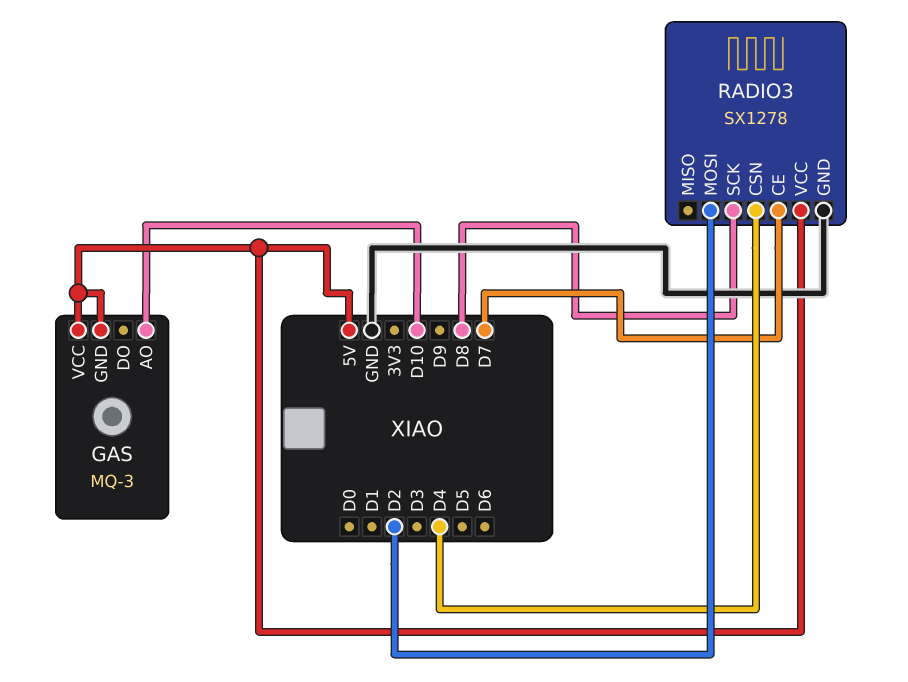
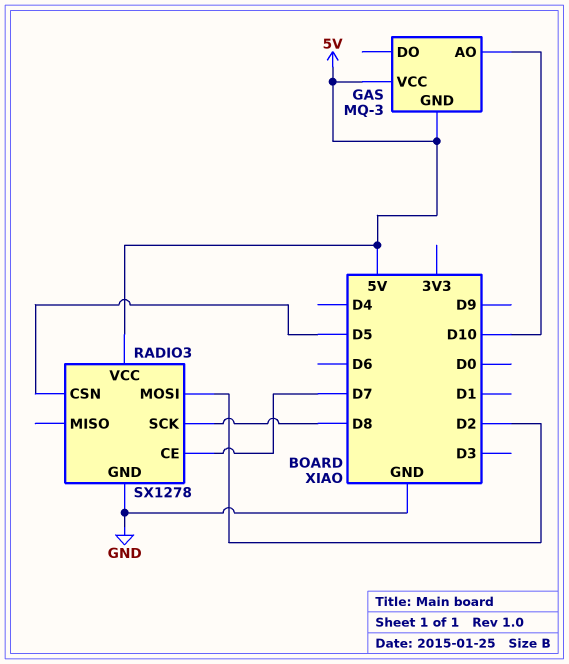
RADIO3 pin CSN: D4 -> D5

